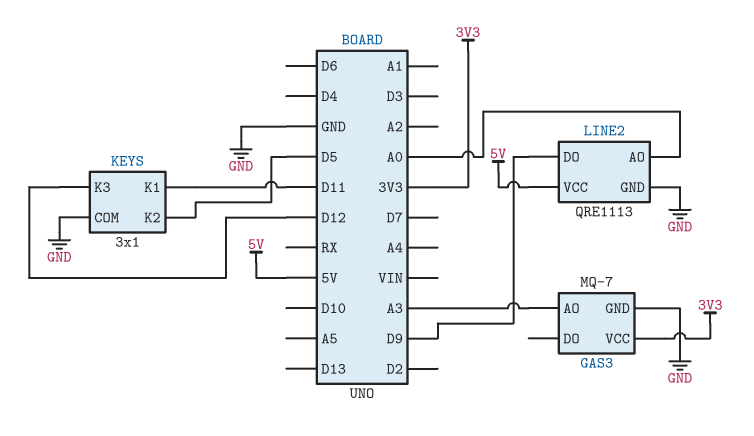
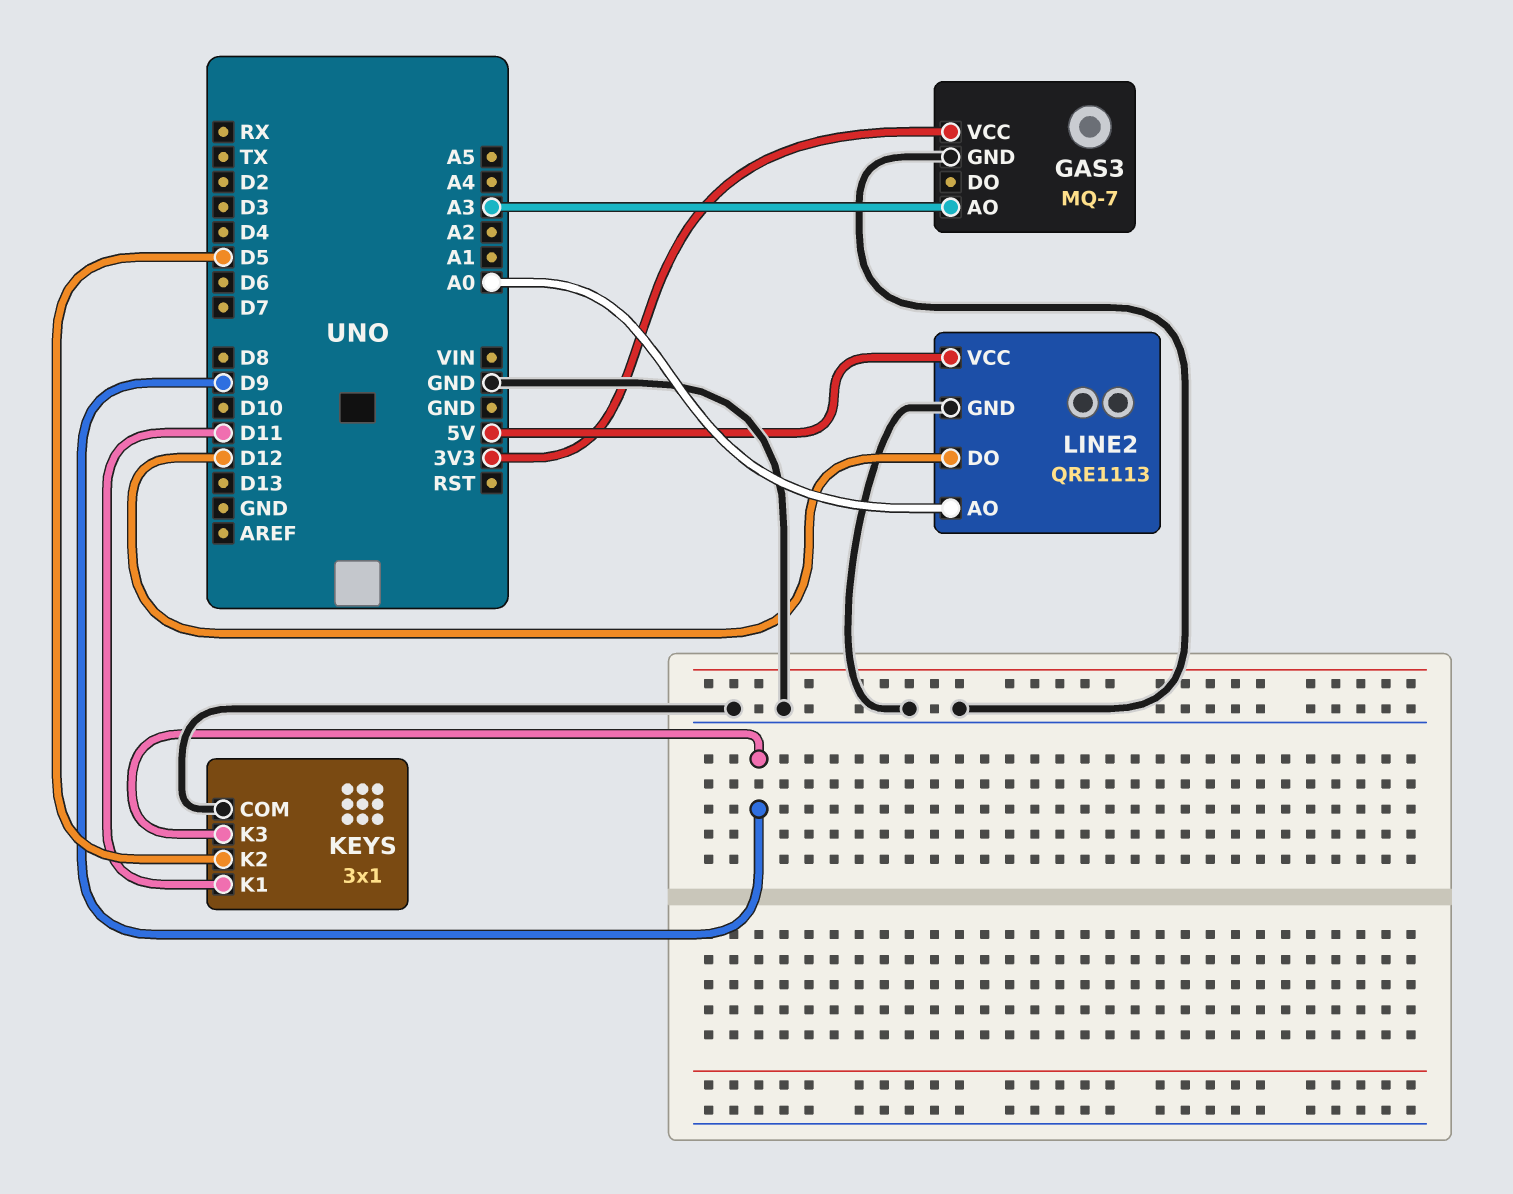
KEYS pin K3: D12 -> D9
LINE2 pin DO: D9 -> D12

